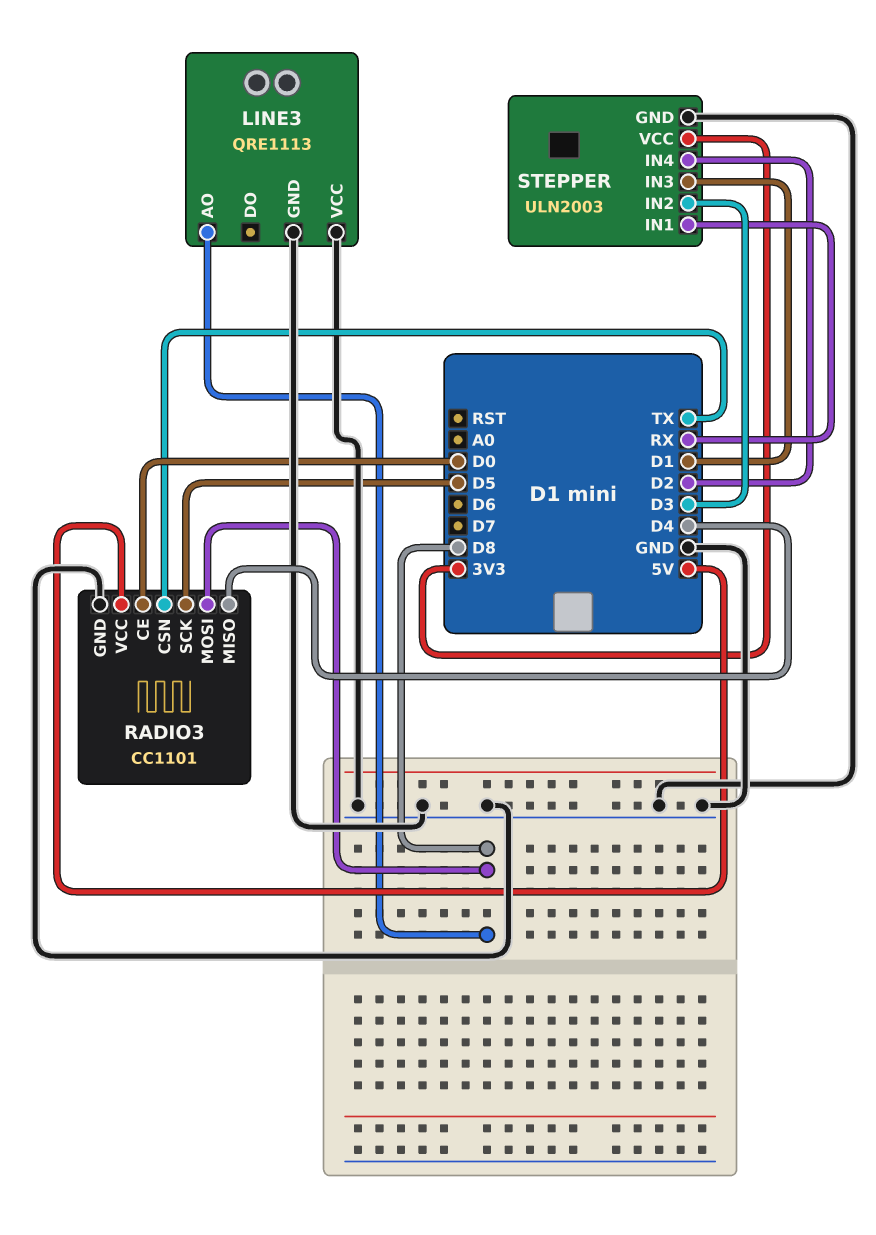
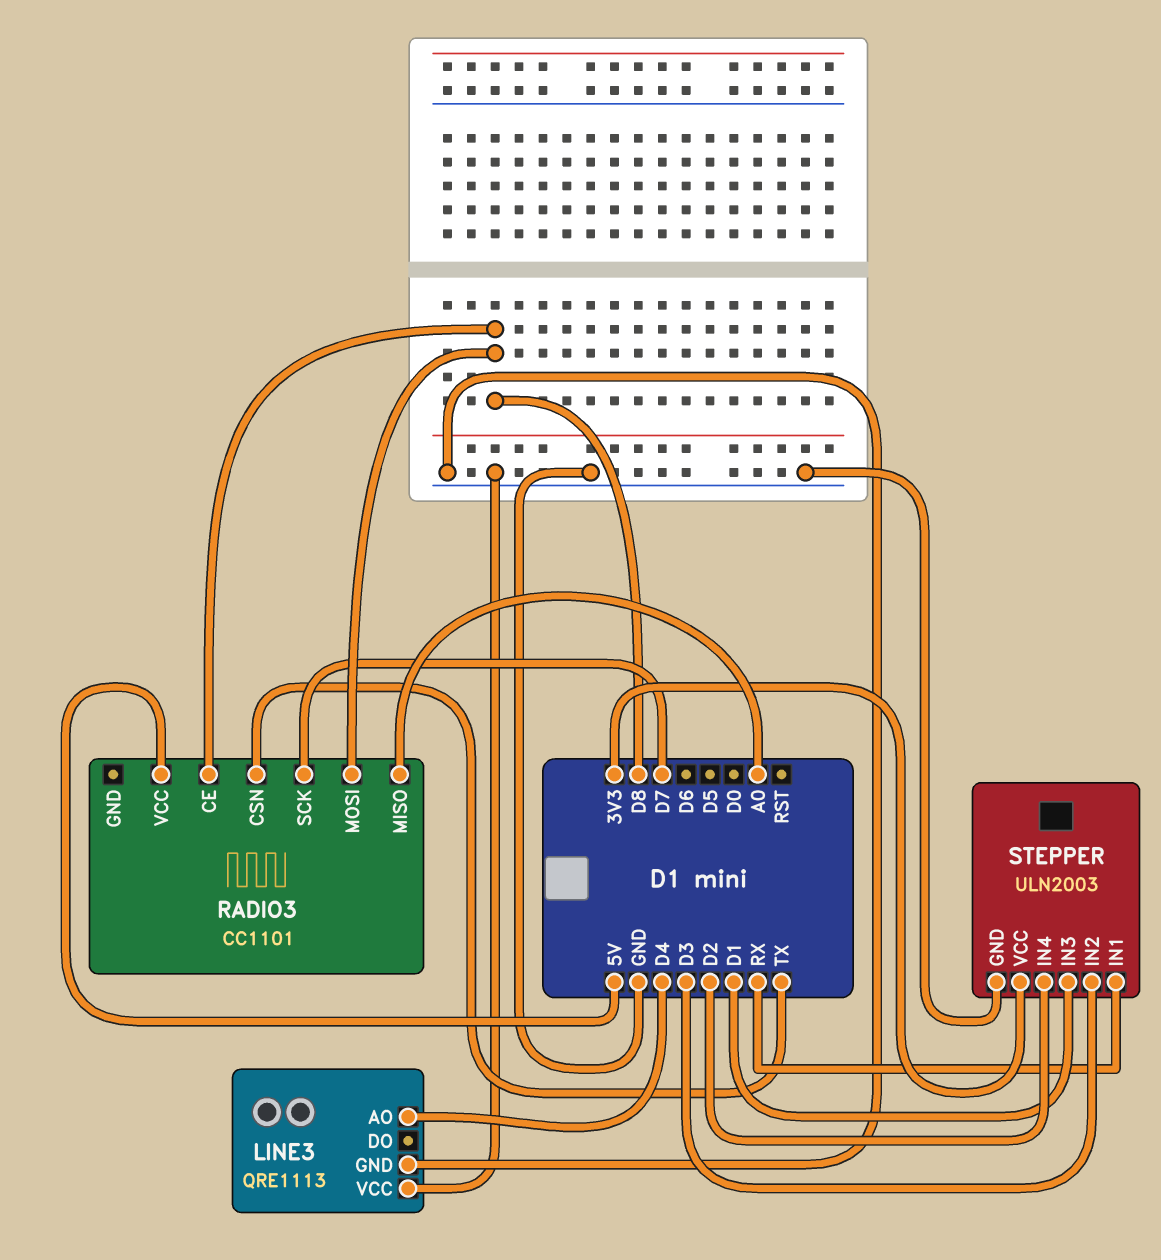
LINE3 pin AO: D8 -> D4
RADIO3 pin CE: D0 -> D8
RADIO3 pin GND: GND -> none
RADIO3 pin MISO: D4 -> A0
RADIO3 pin SCK: D5 -> D7

